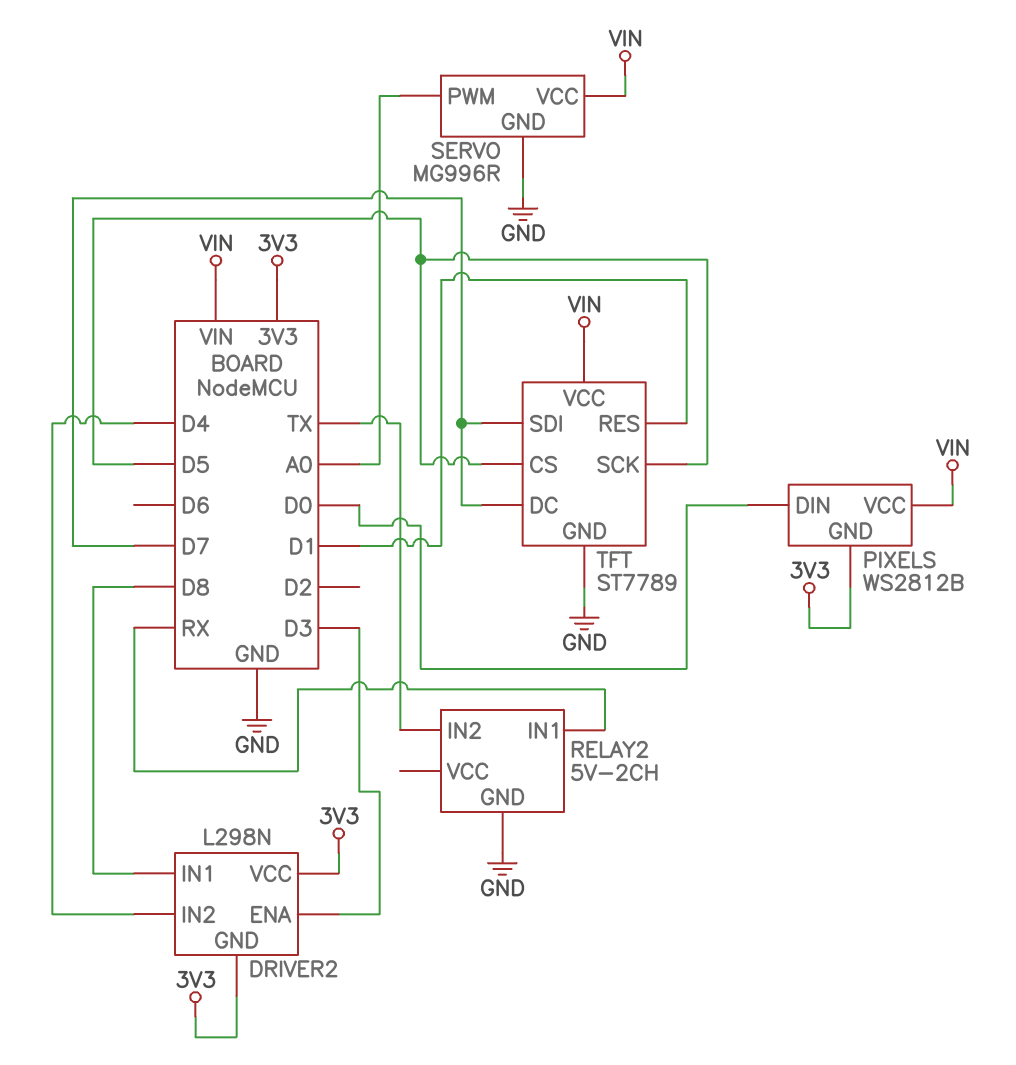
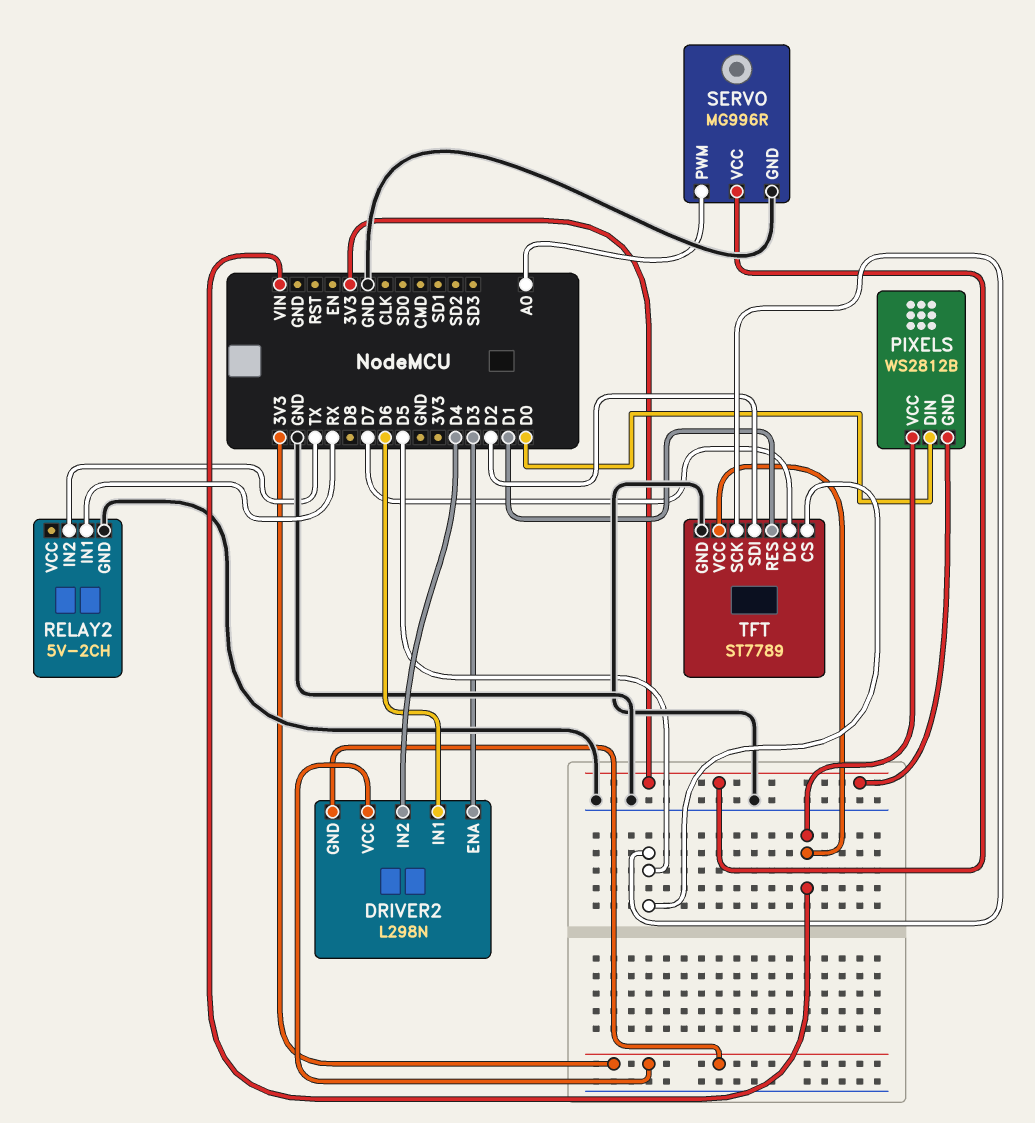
DRIVER2 pin IN1: D8 -> D6
SERVO pin VCC: VIN -> 3V3
TFT pin SDI: D7 -> D2

